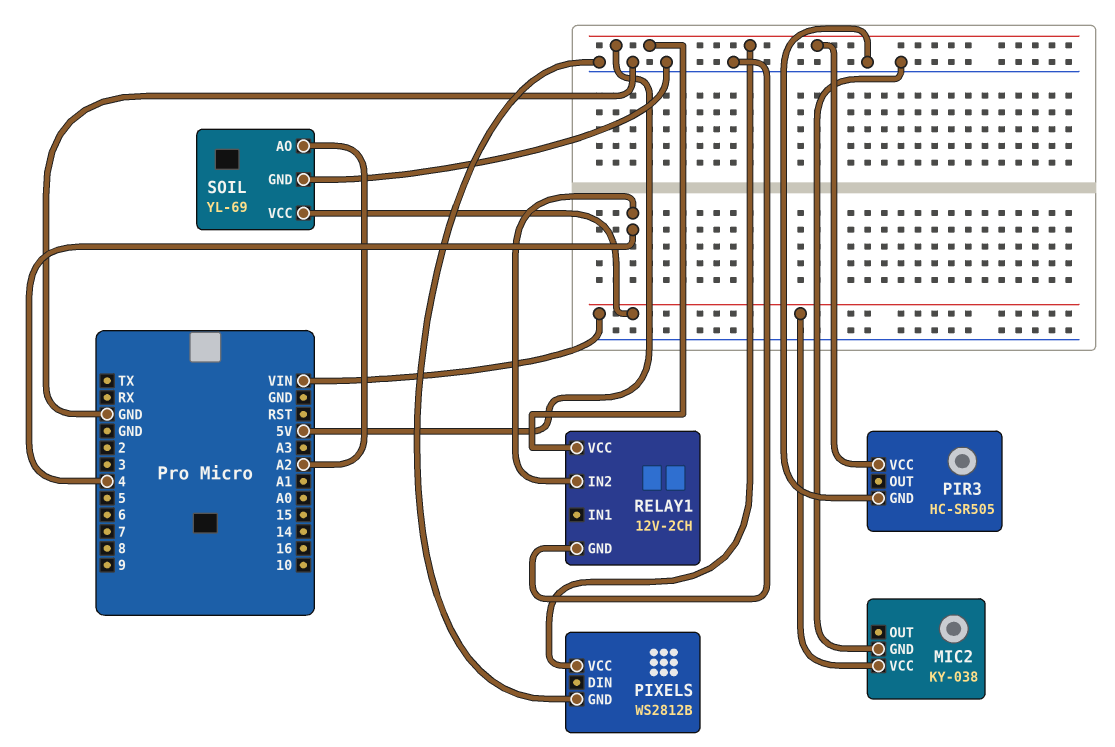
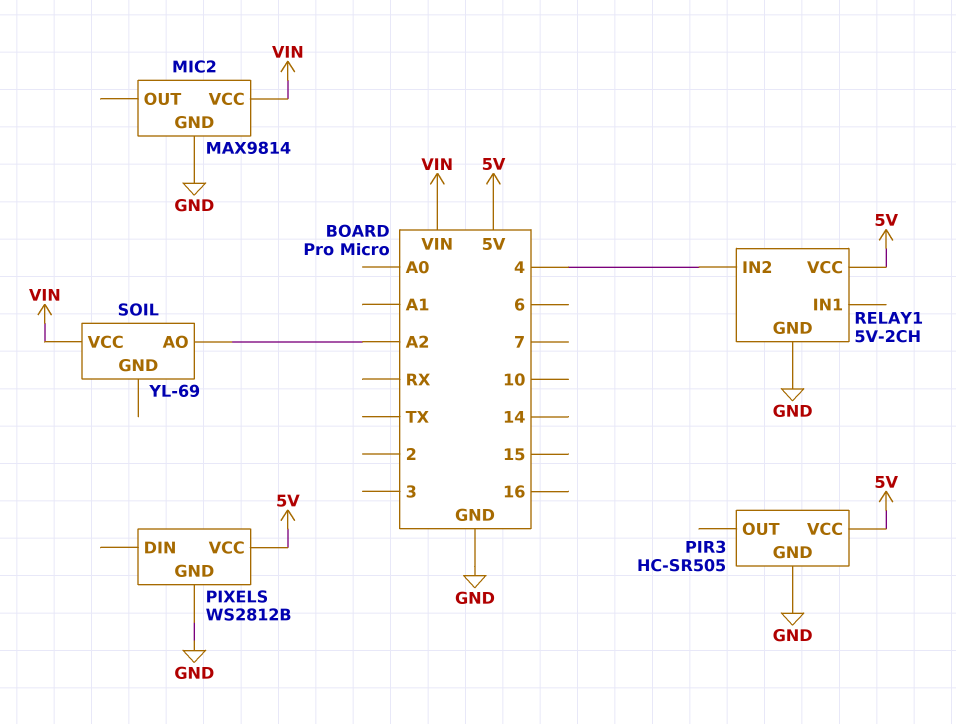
MIC2: KY-038 -> MAX9814
RELAY1: 12V-2CH -> 5V-2CH
SOIL pin GND: GND -> none

